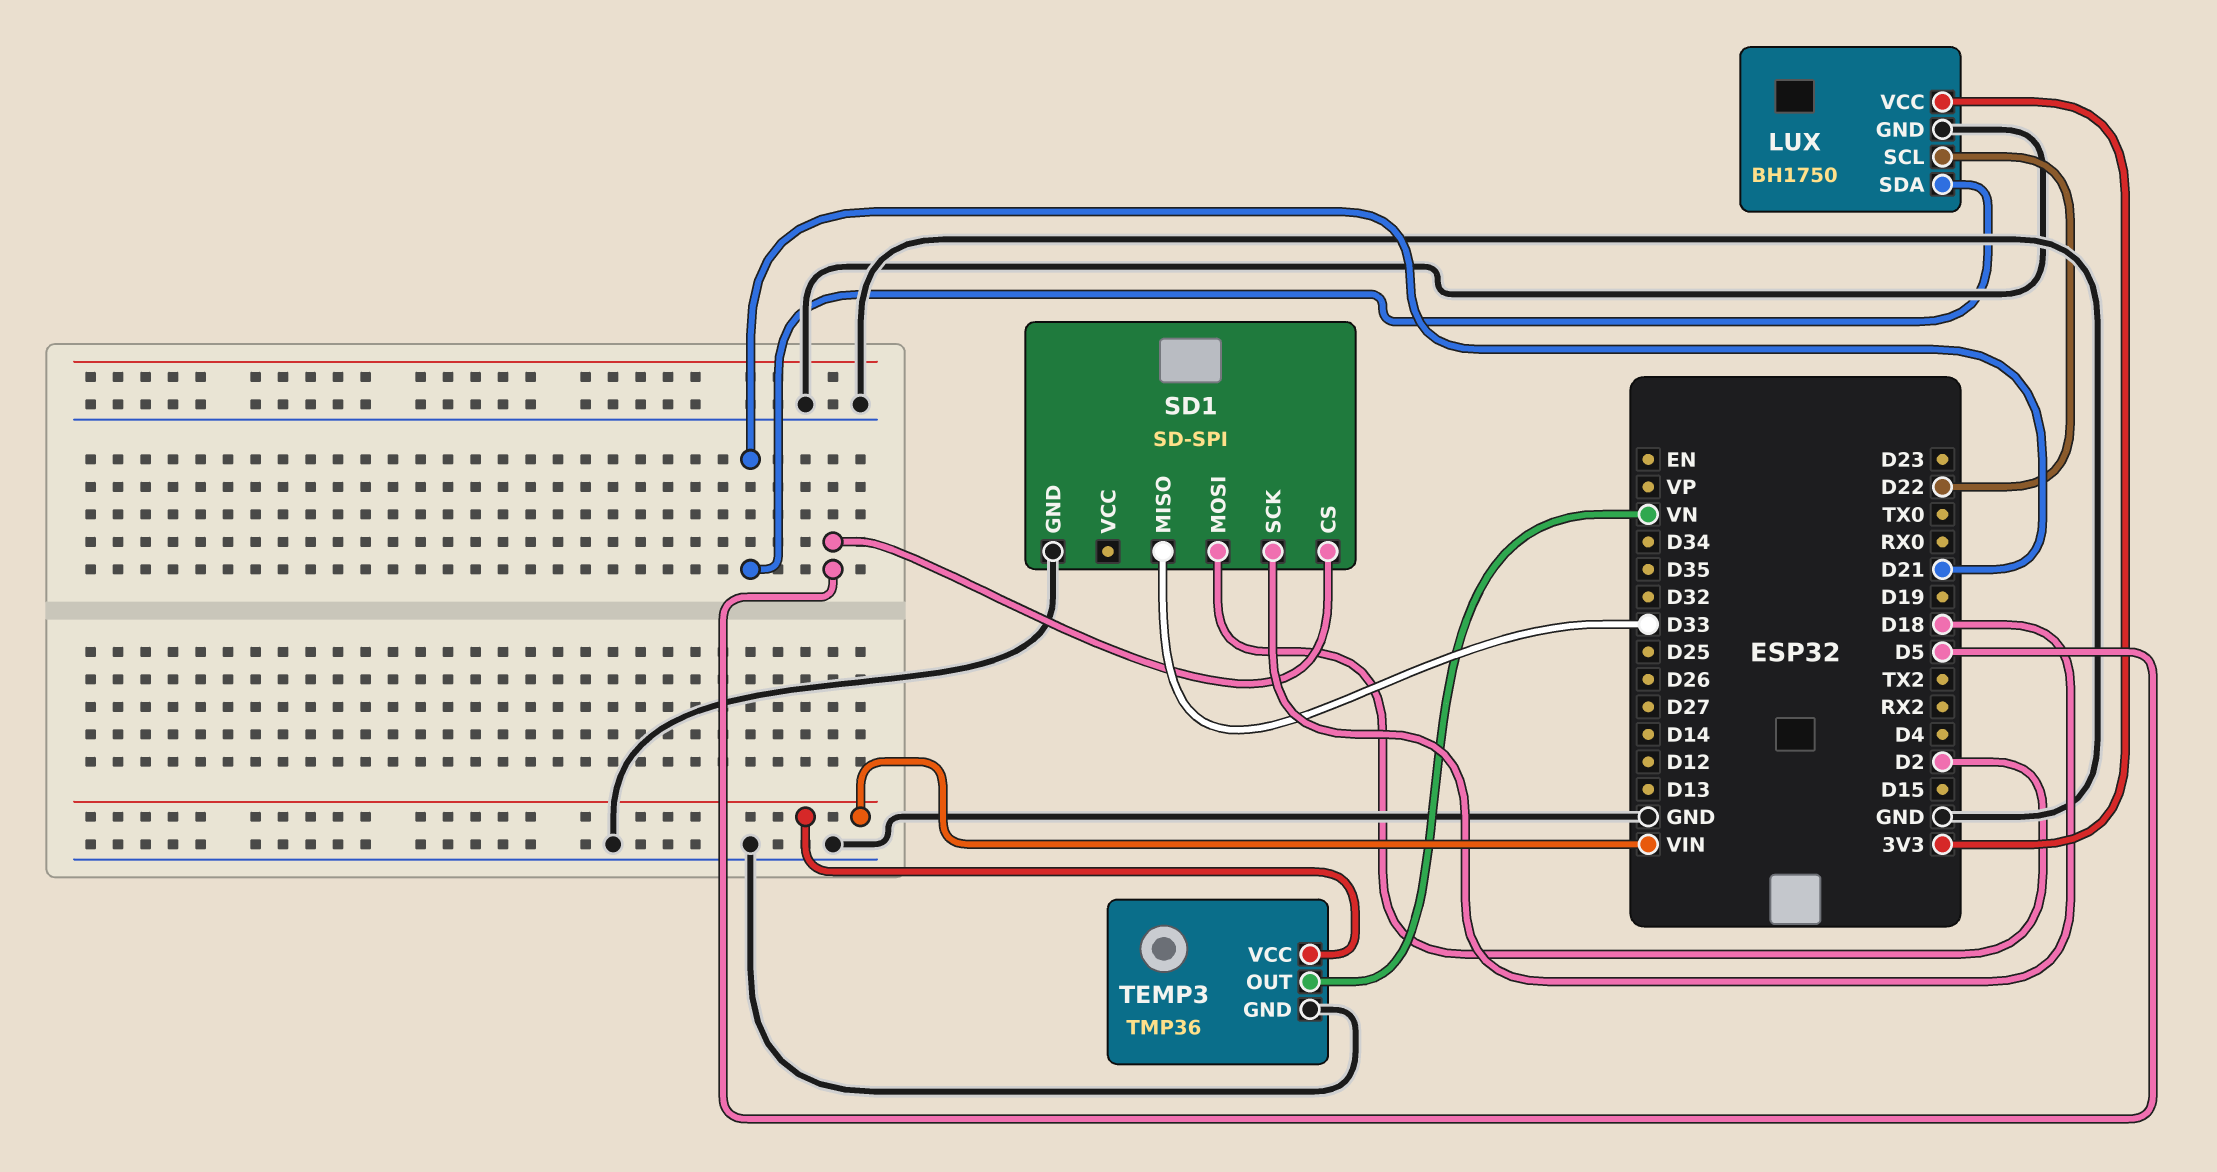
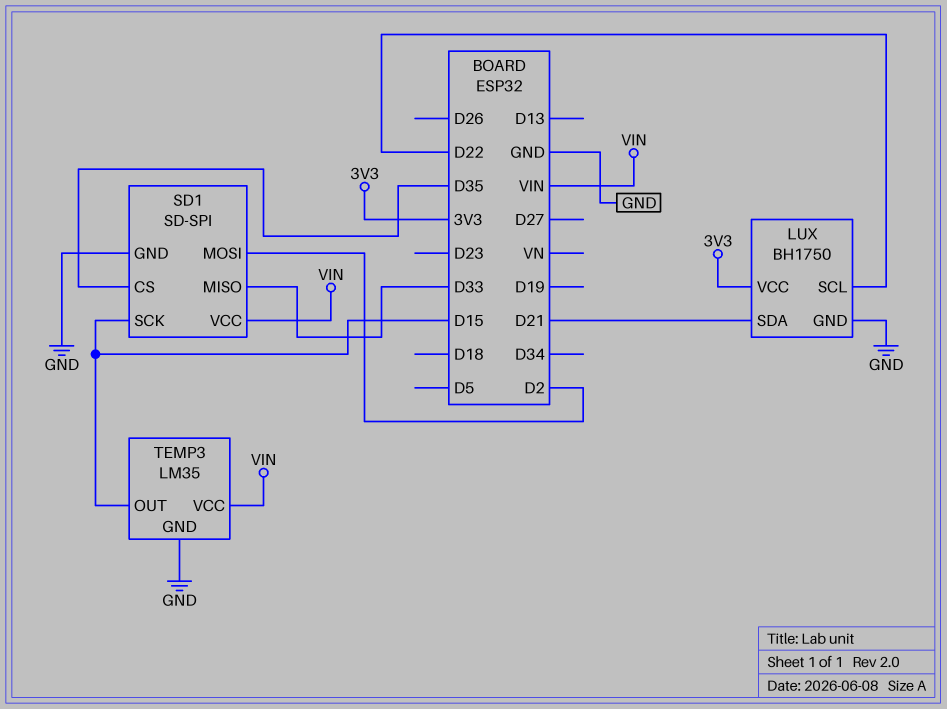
SD1 pin CS: D5 -> D35
SD1 pin SCK: D18 -> D15
SD1 pin VCC: none -> VIN
TEMP3: TMP36 -> LM35
TEMP3 pin OUT: VN -> D15

